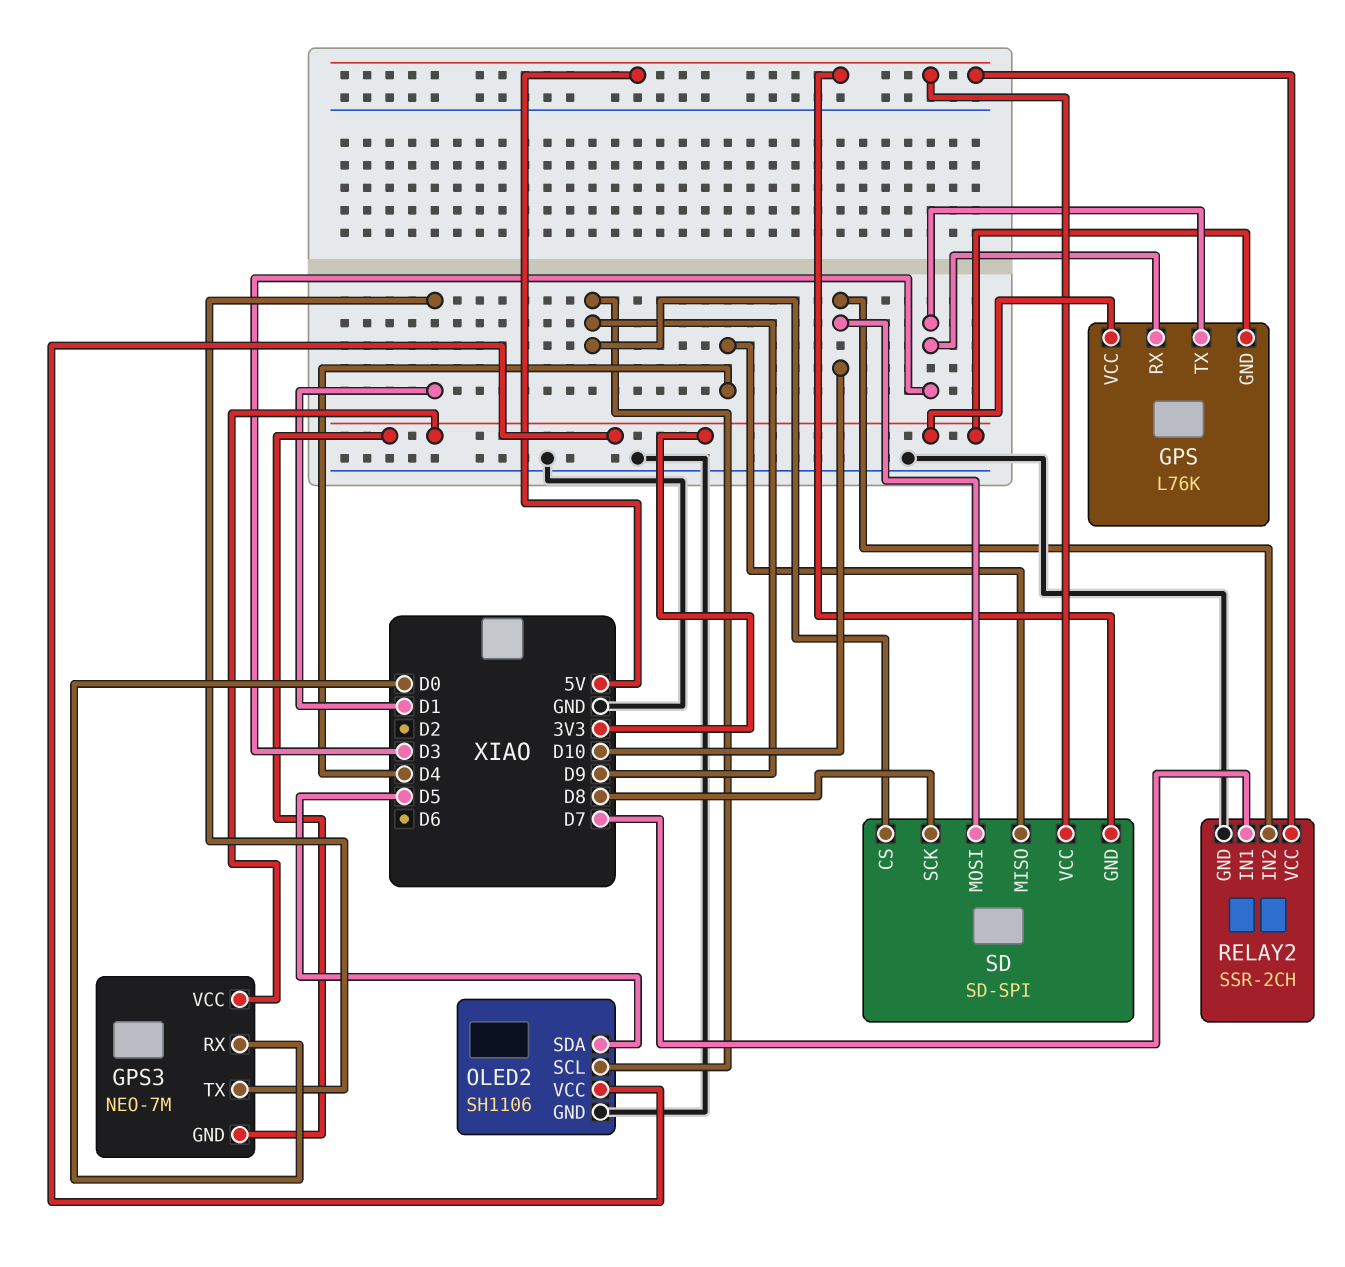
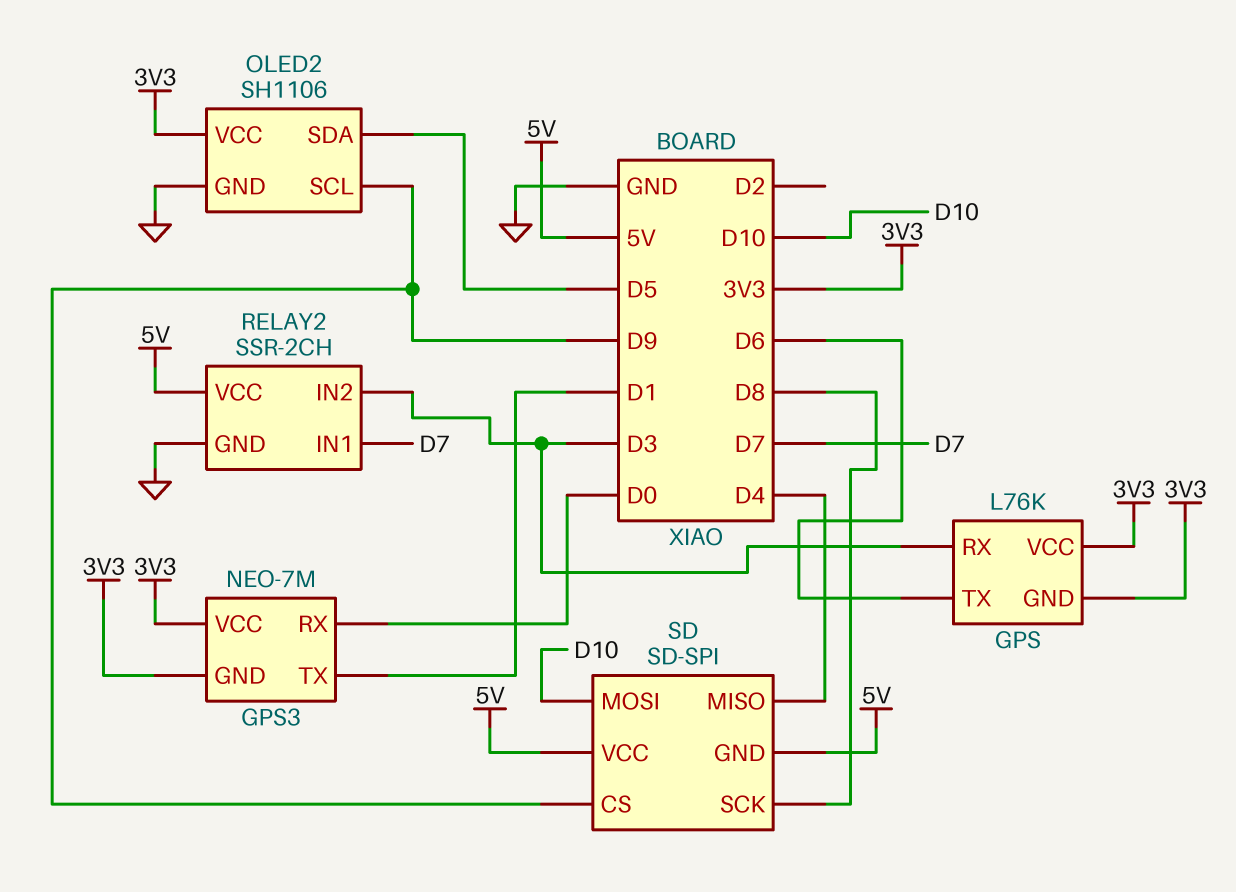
GPS pin TX: D3 -> D6
RELAY2 pin IN2: D10 -> D3

